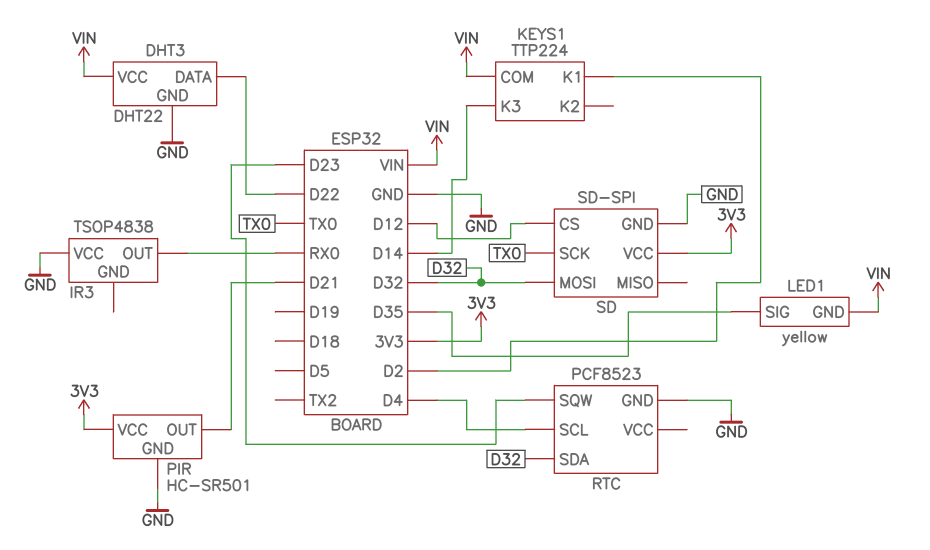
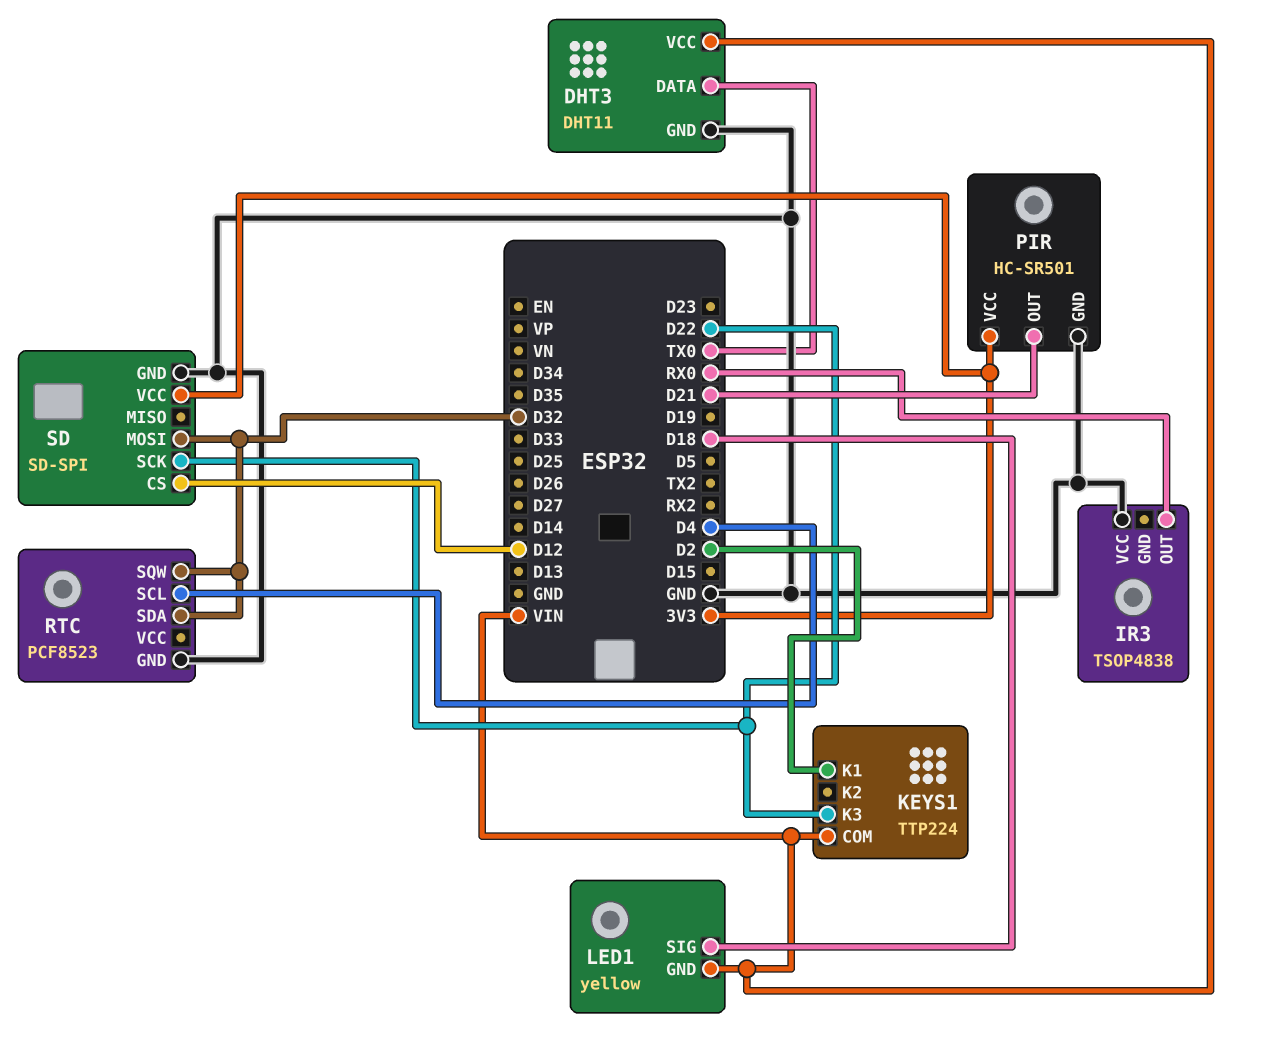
DHT3: DHT22 -> DHT11
DHT3 pin DATA: D22 -> TX0
KEYS1 pin K3: D14 -> D22
LED1 pin SIG: D35 -> D18
RTC pin SQW: D23 -> D32
SD pin SCK: TX0 -> D22

